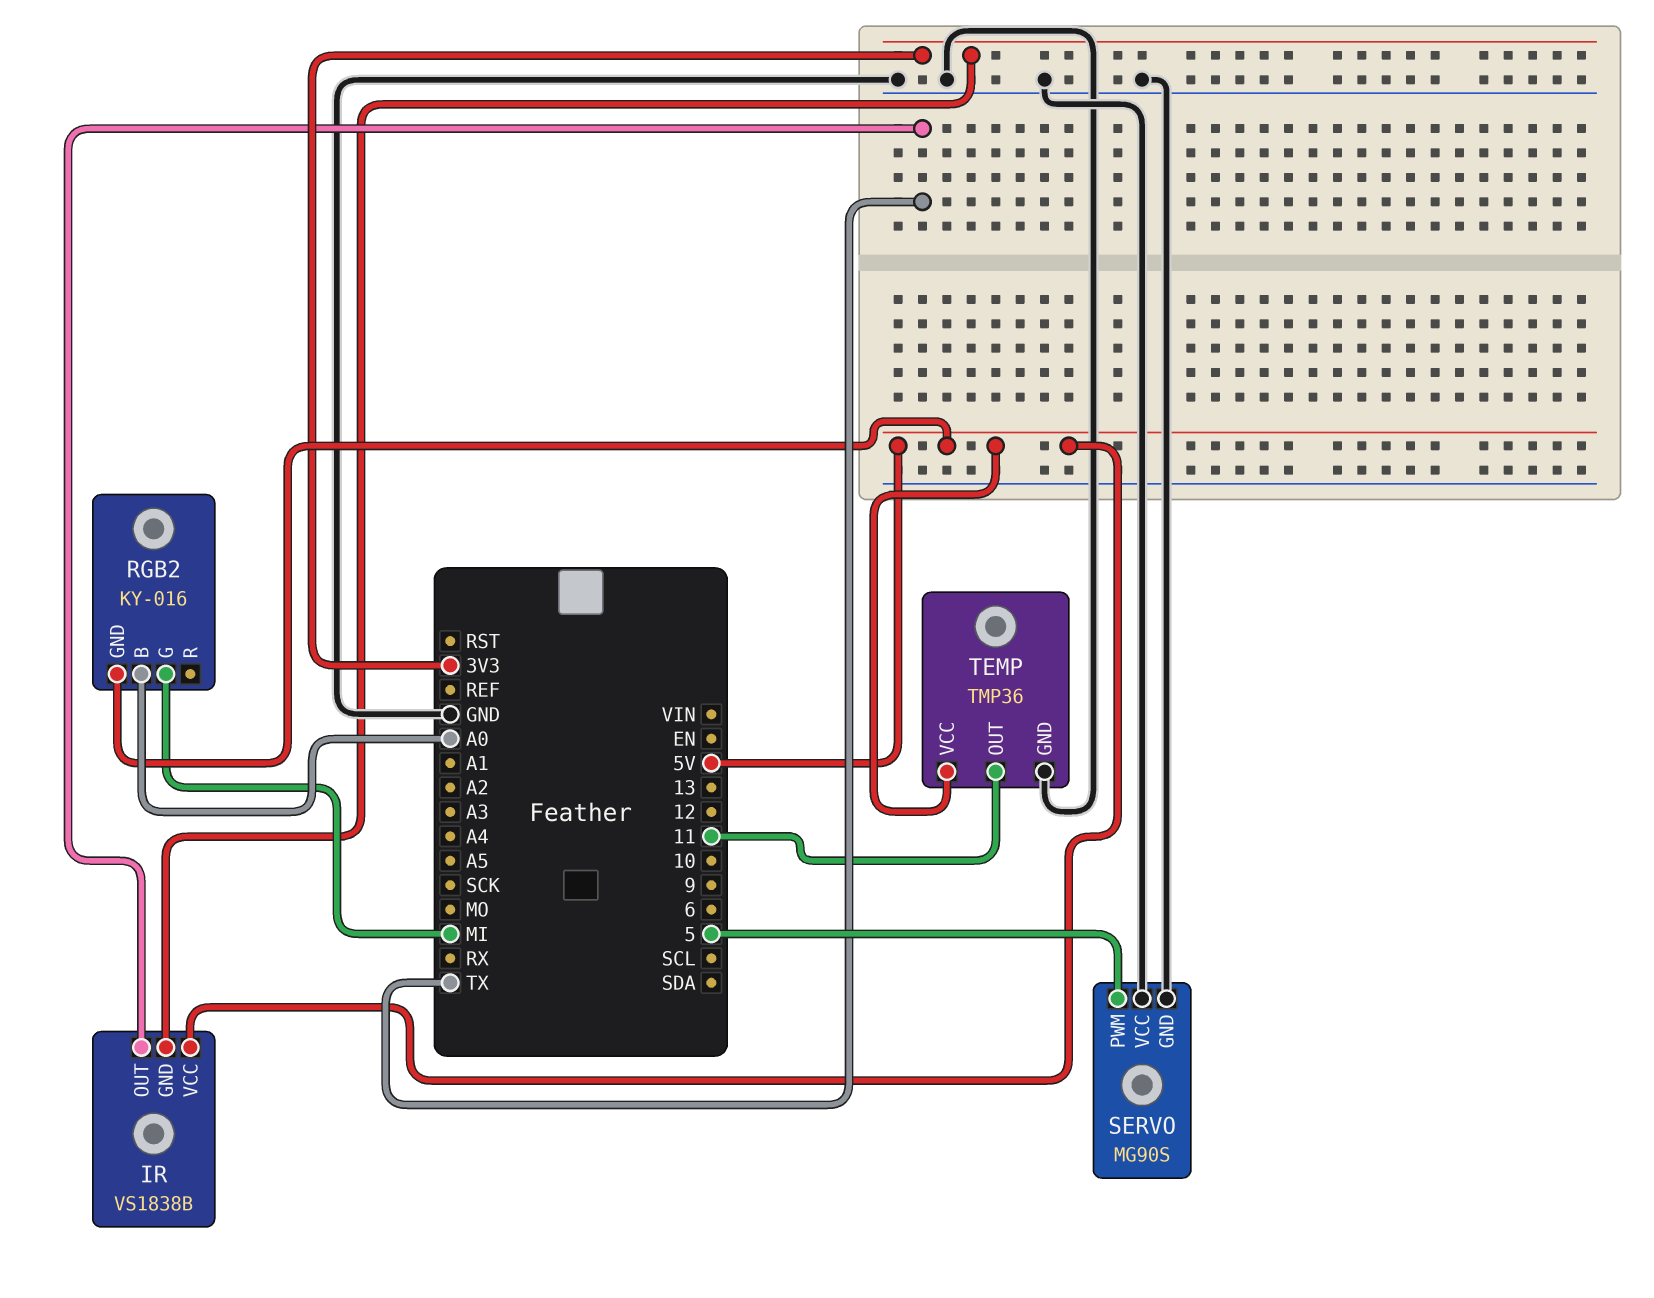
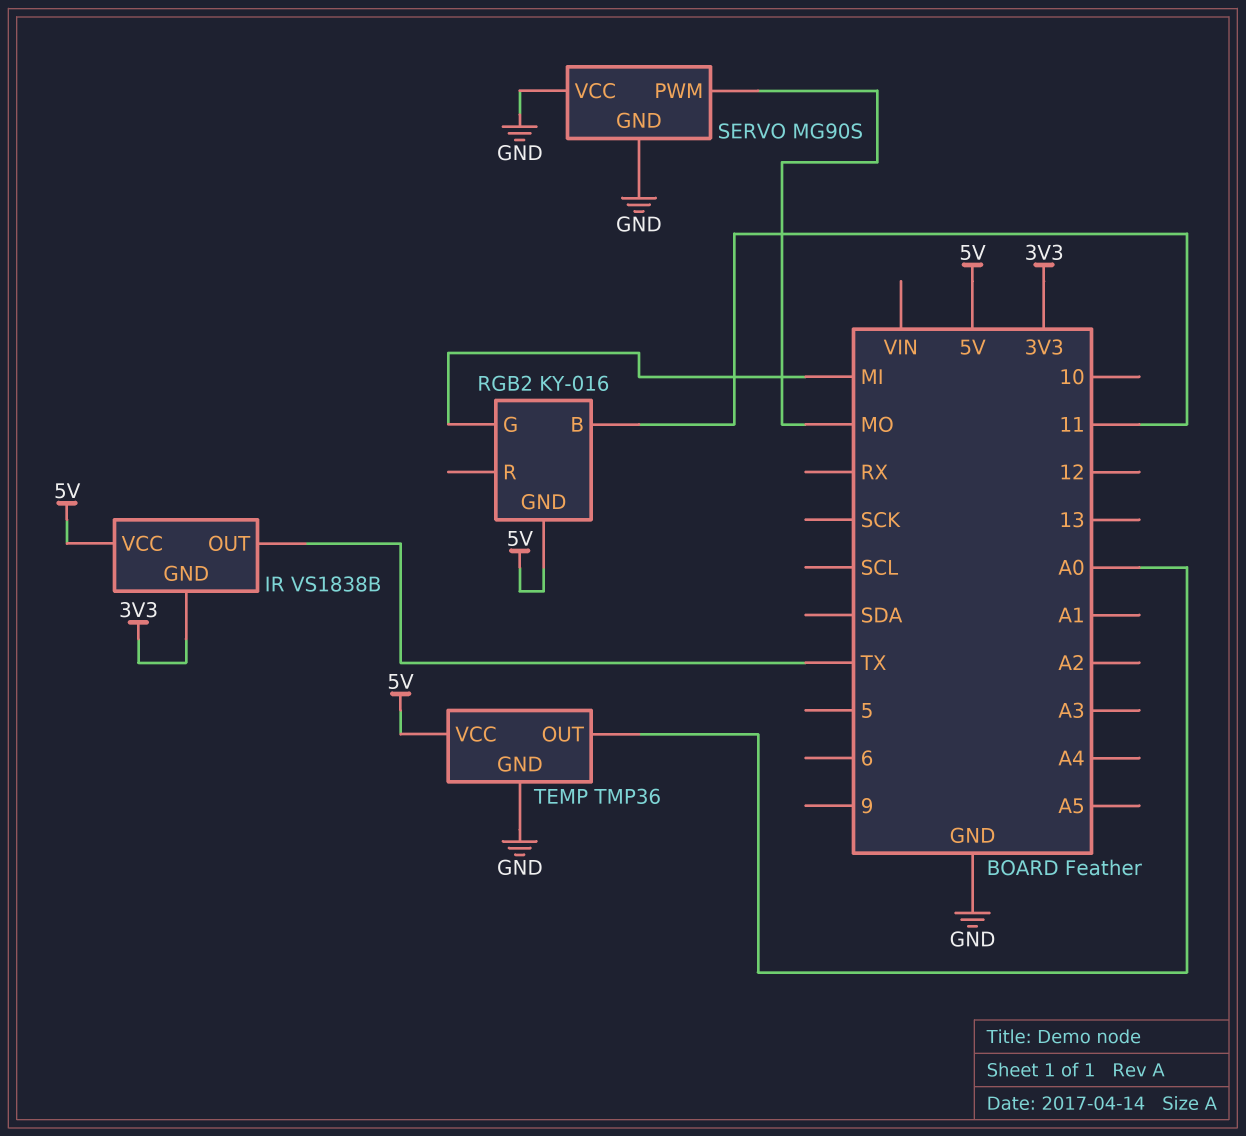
RGB2 pin B: A0 -> 11
SERVO pin PWM: 5 -> MO
TEMP pin OUT: 11 -> A0

